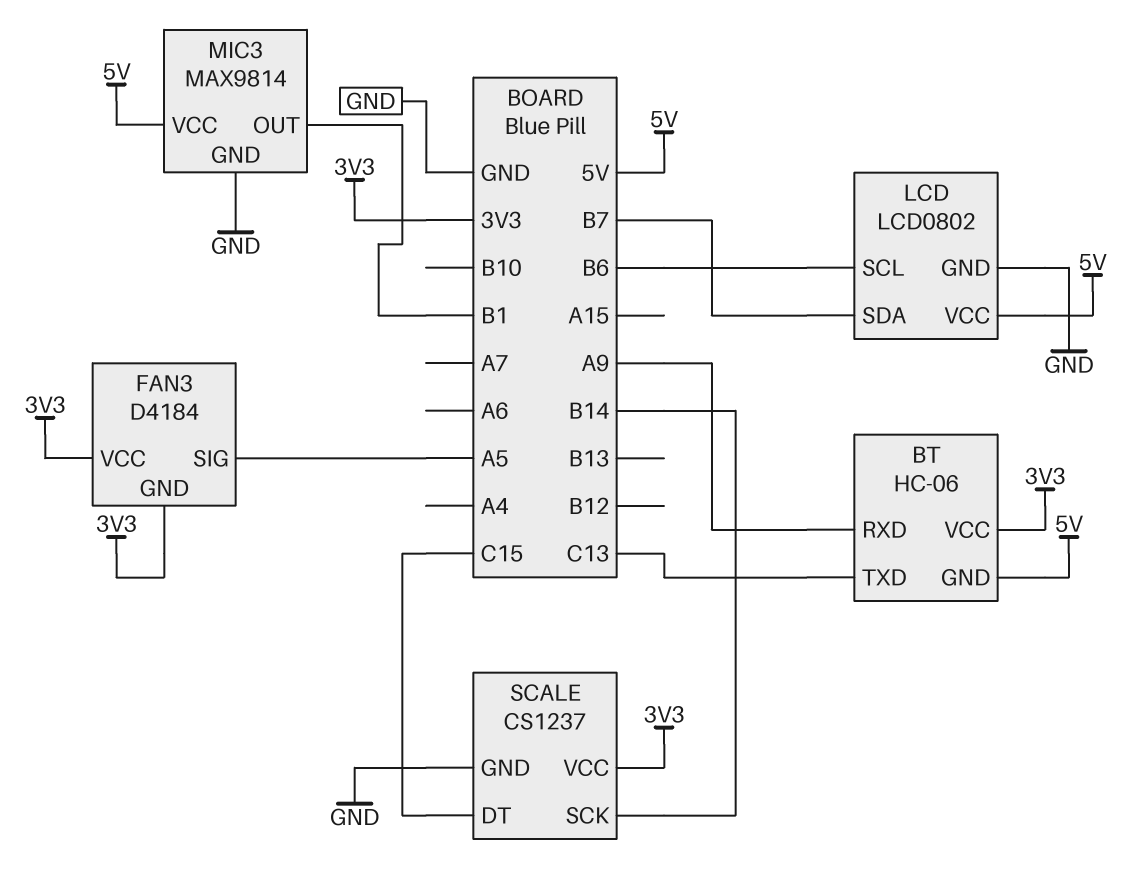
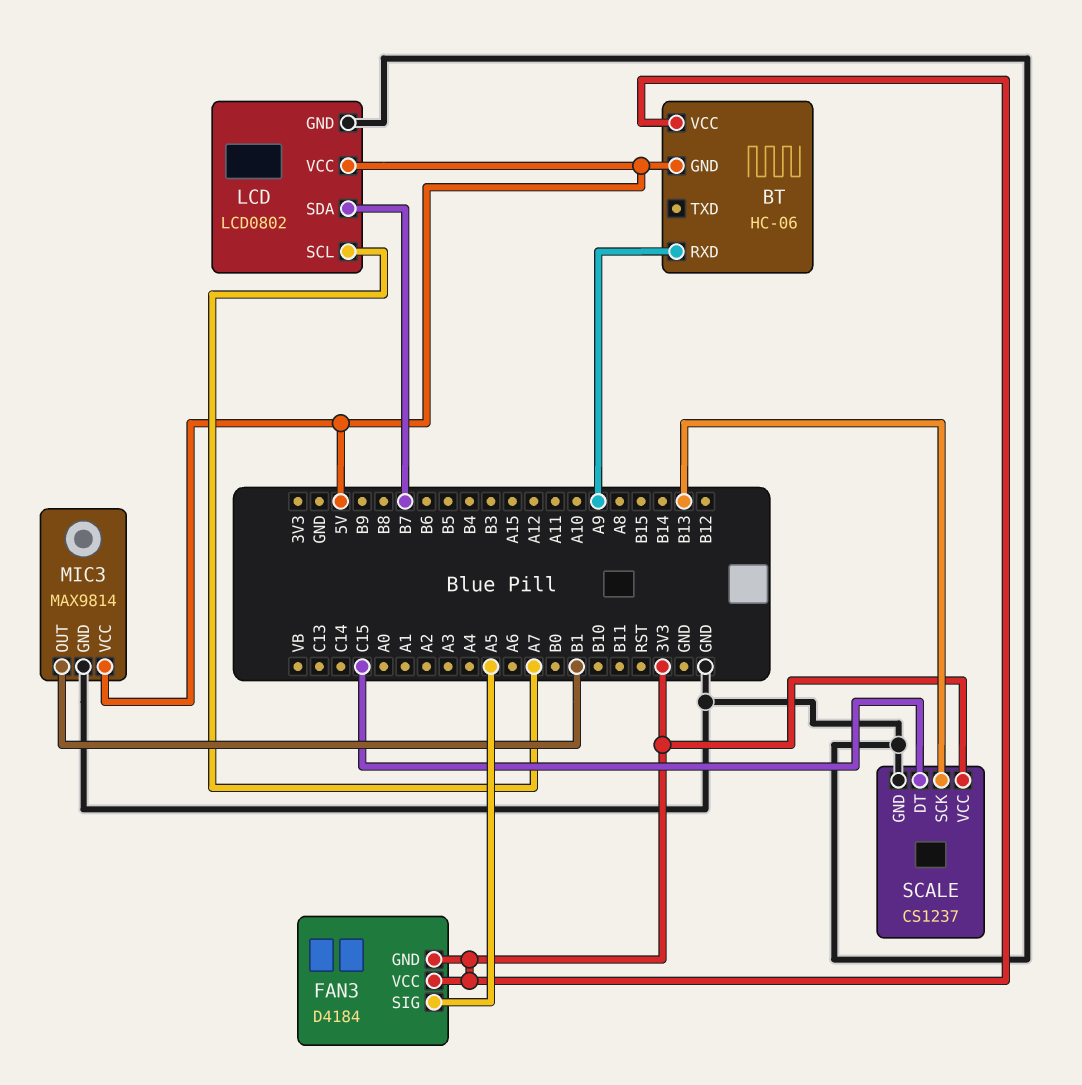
BT pin TXD: C13 -> none
LCD pin SCL: B6 -> A7
SCALE pin SCK: B14 -> B13

